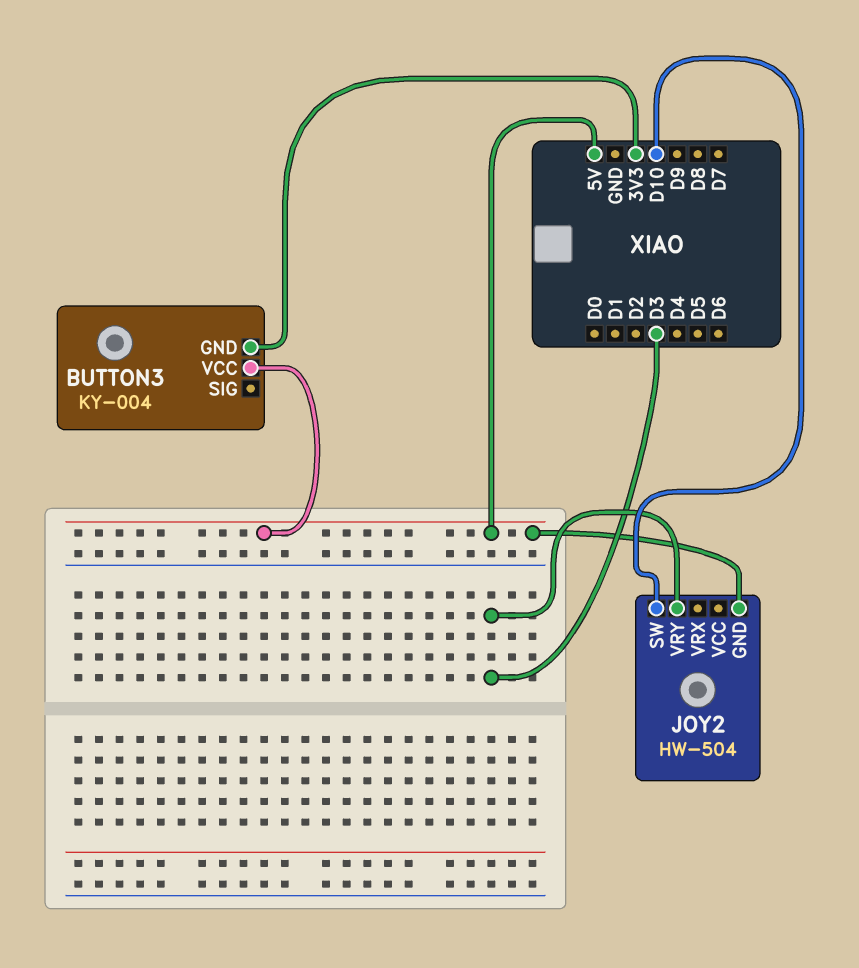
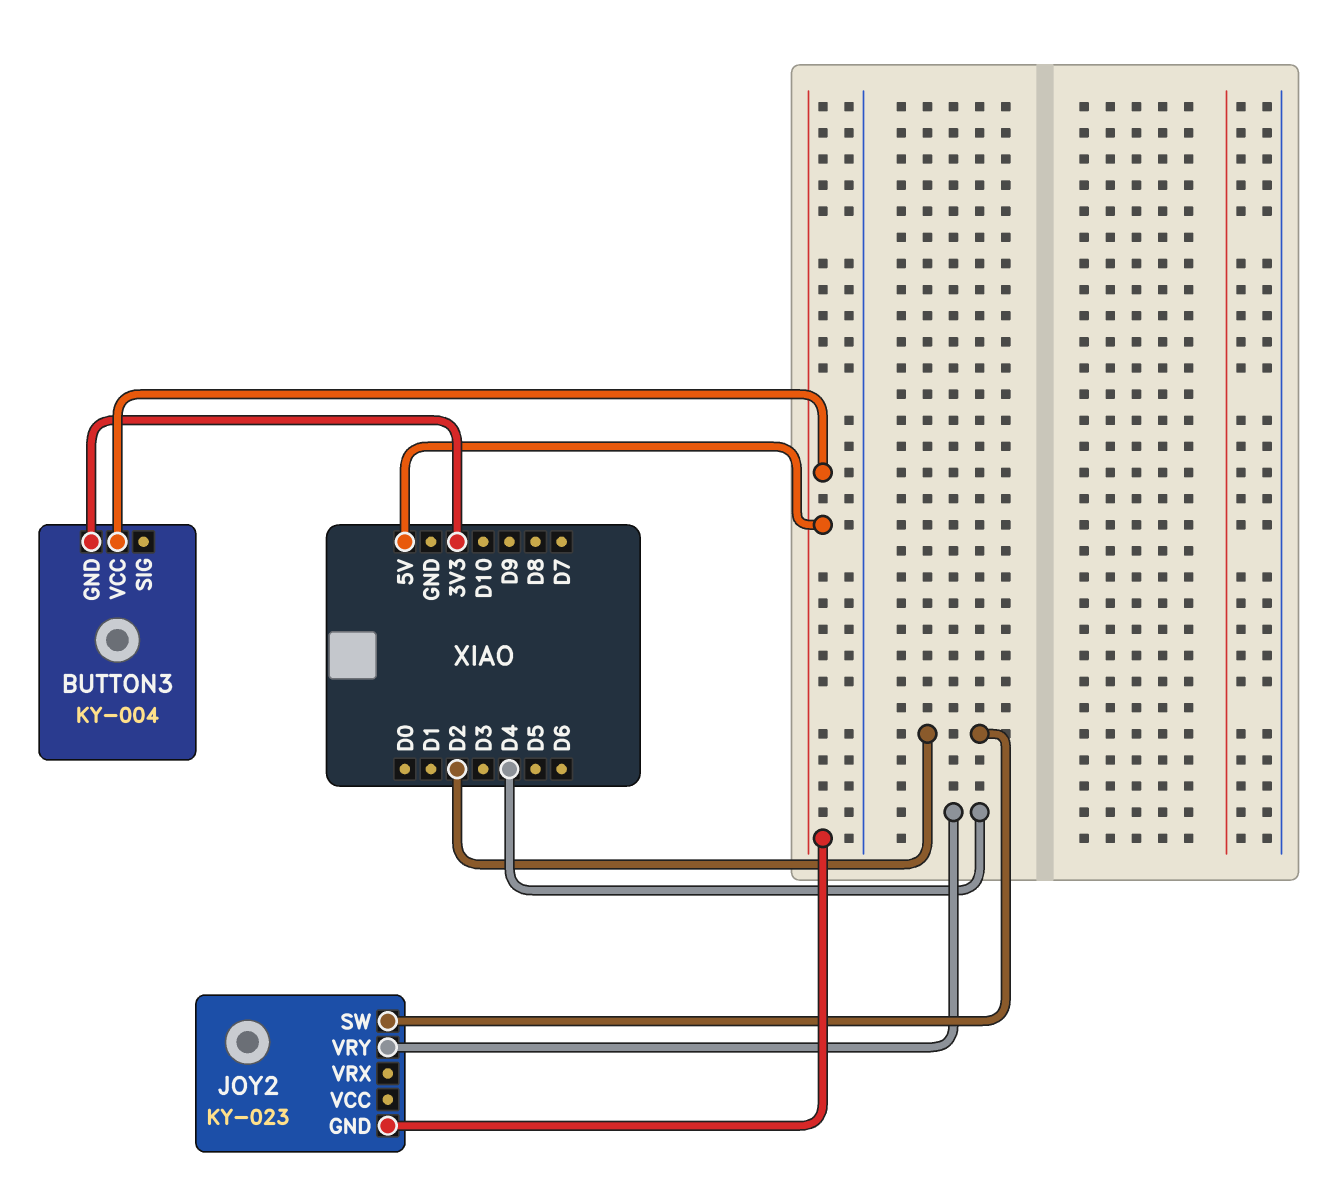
JOY2: HW-504 -> KY-023
JOY2 pin SW: D10 -> D2
JOY2 pin VRY: D3 -> D4

